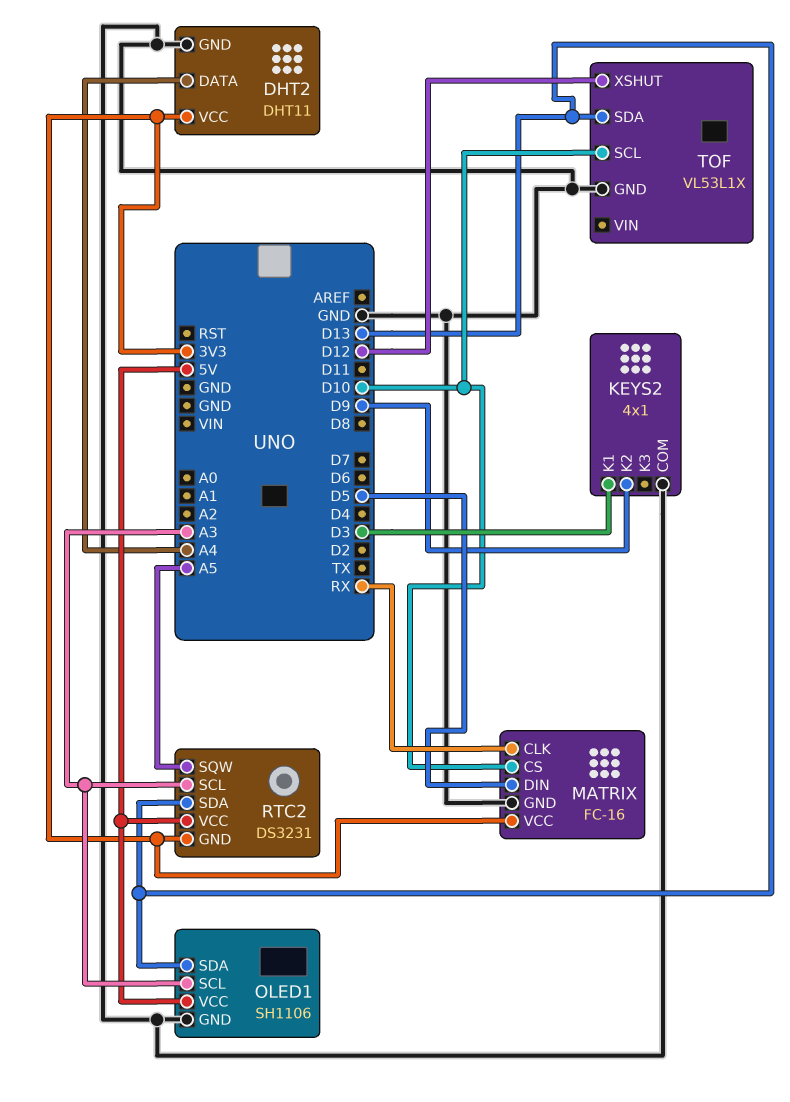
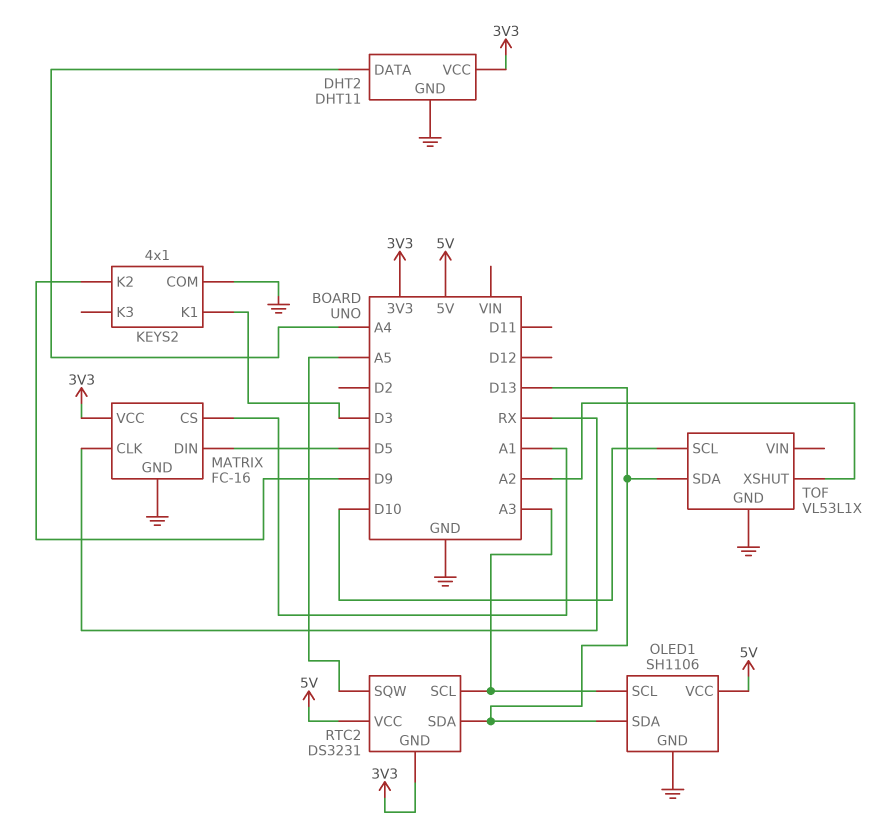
MATRIX pin CS: D10 -> A1
TOF pin XSHUT: D12 -> A2

